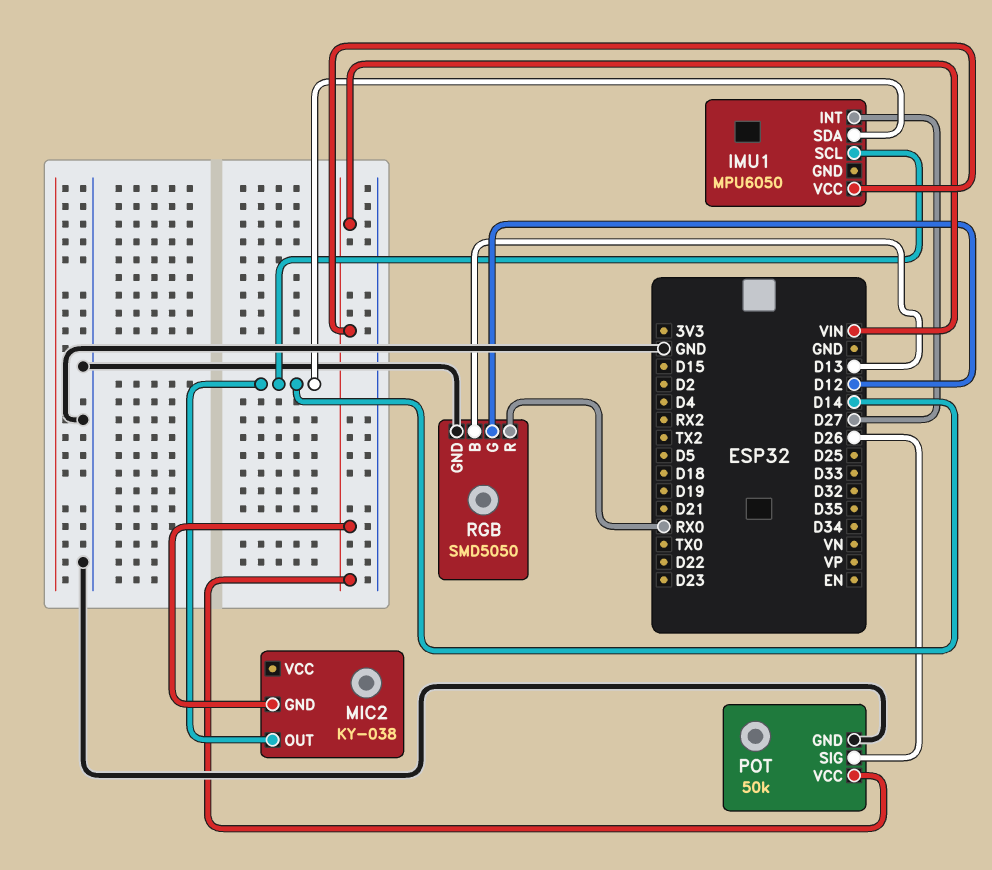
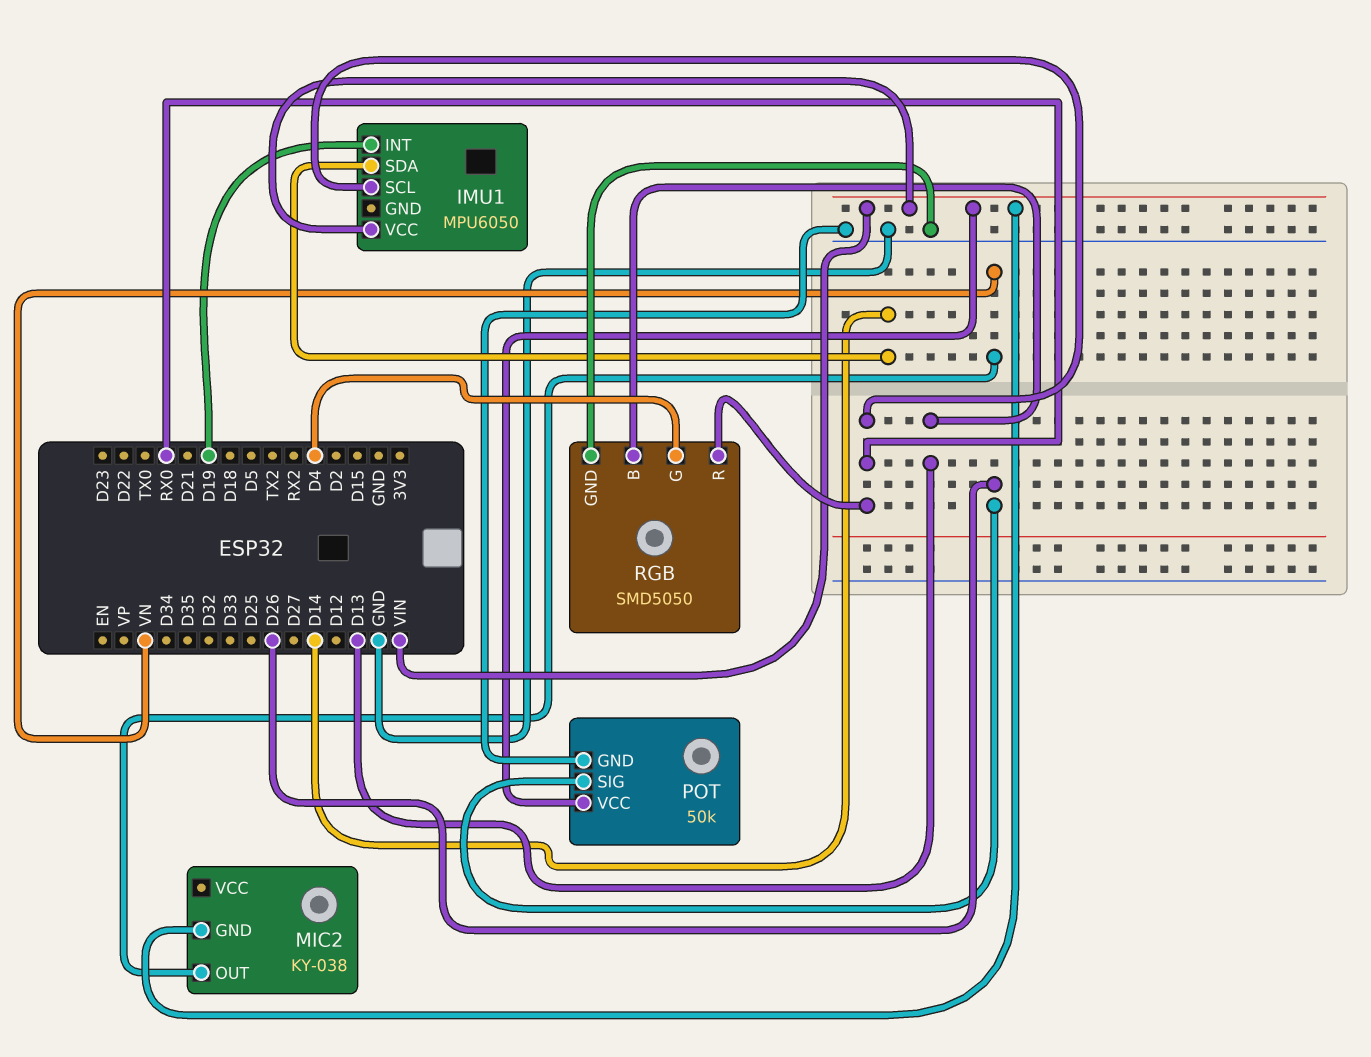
IMU1 pin INT: D27 -> D19
IMU1 pin SCL: D14 -> RX0
MIC2 pin OUT: D14 -> VN
RGB pin G: D12 -> D4

